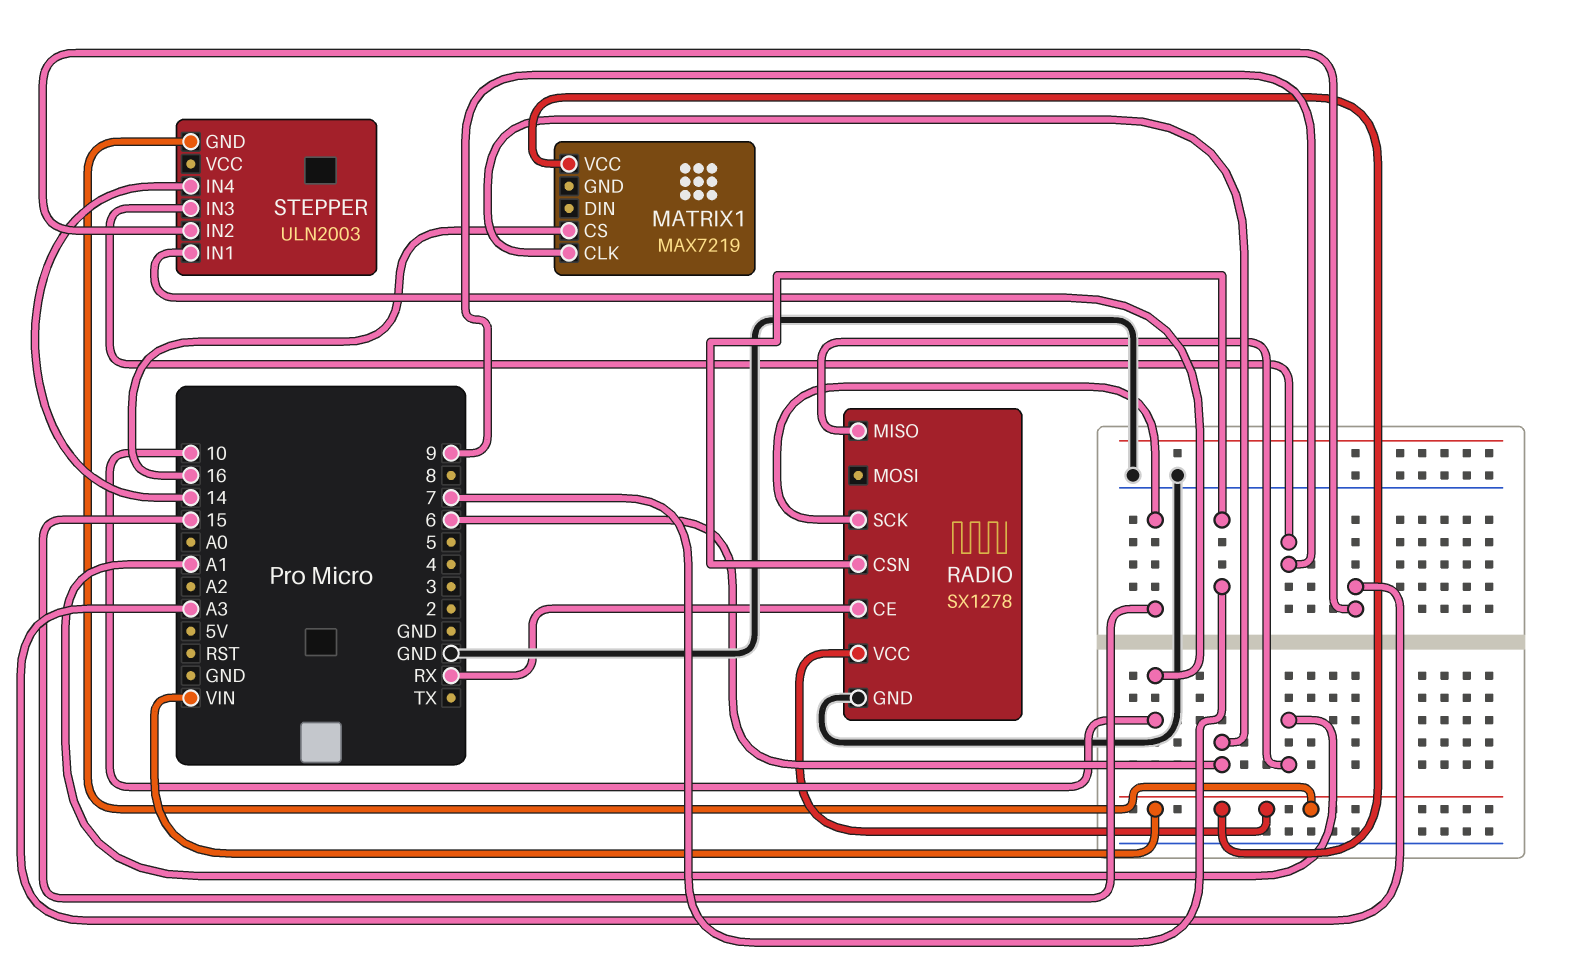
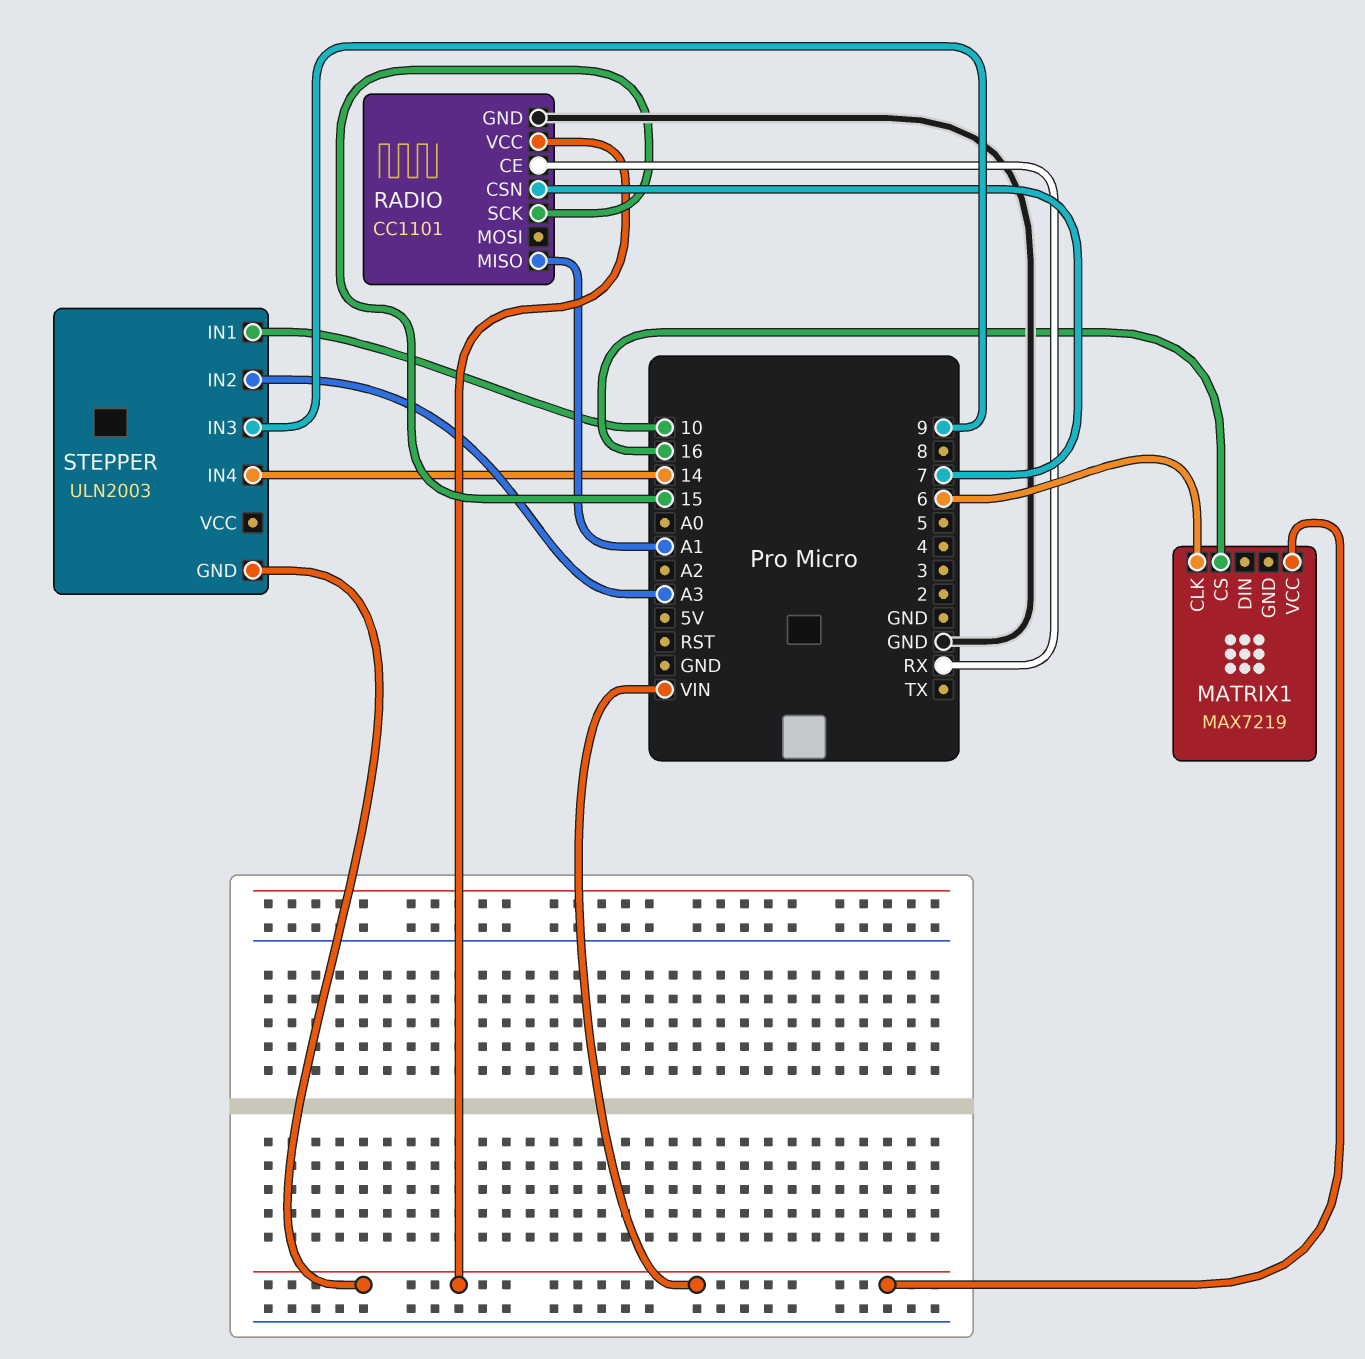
RADIO: SX1278 -> CC1101

